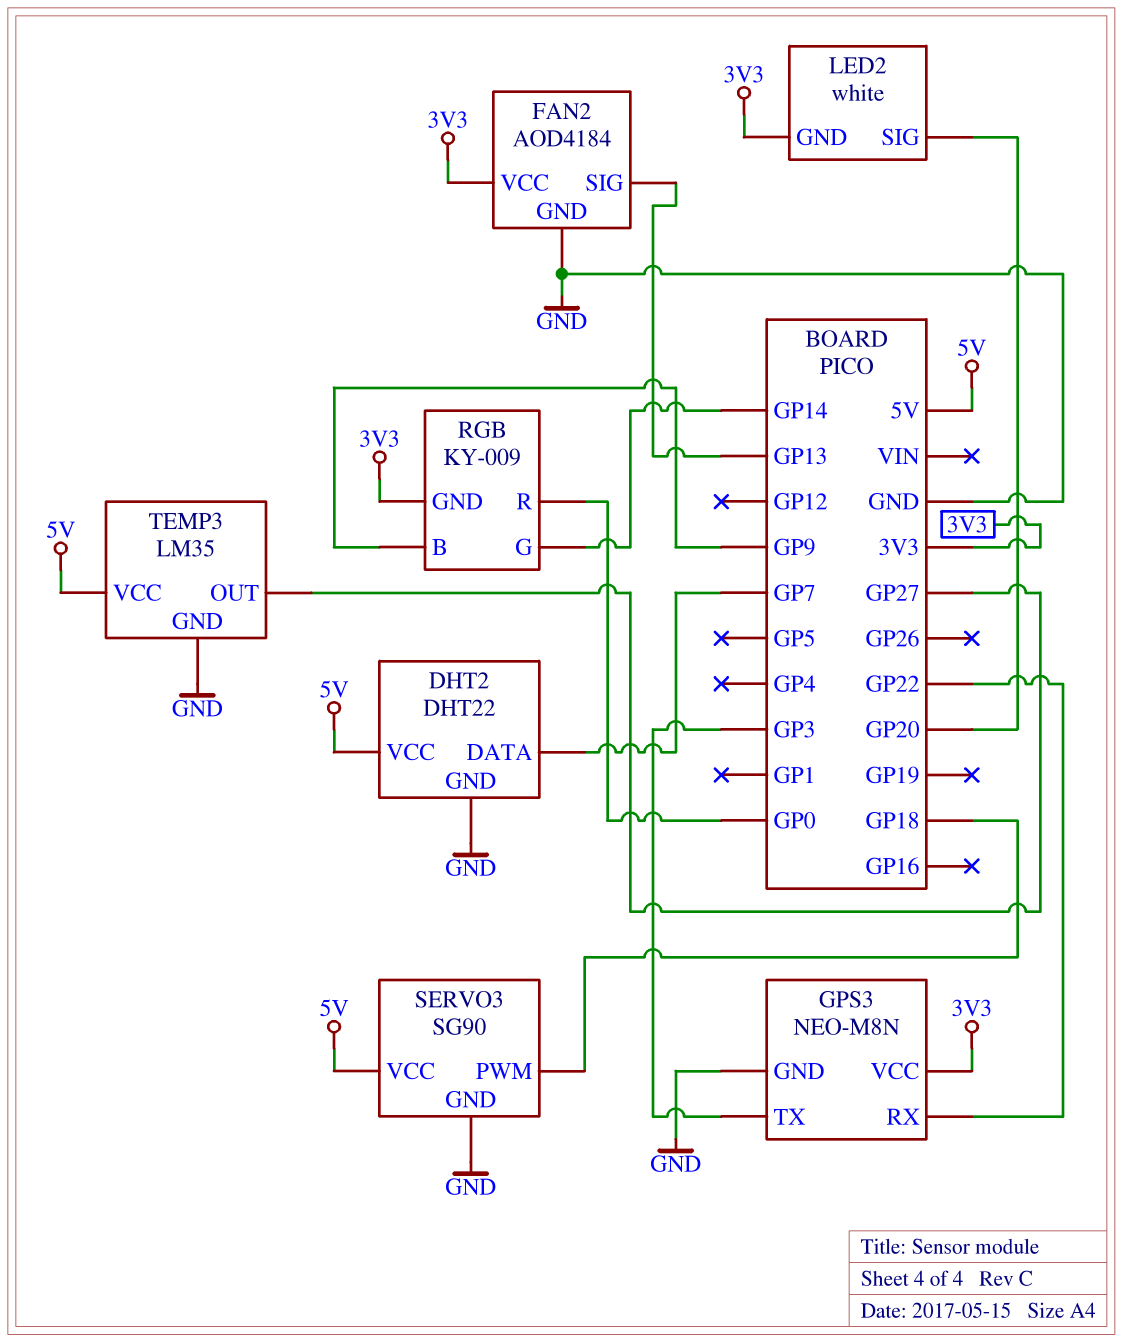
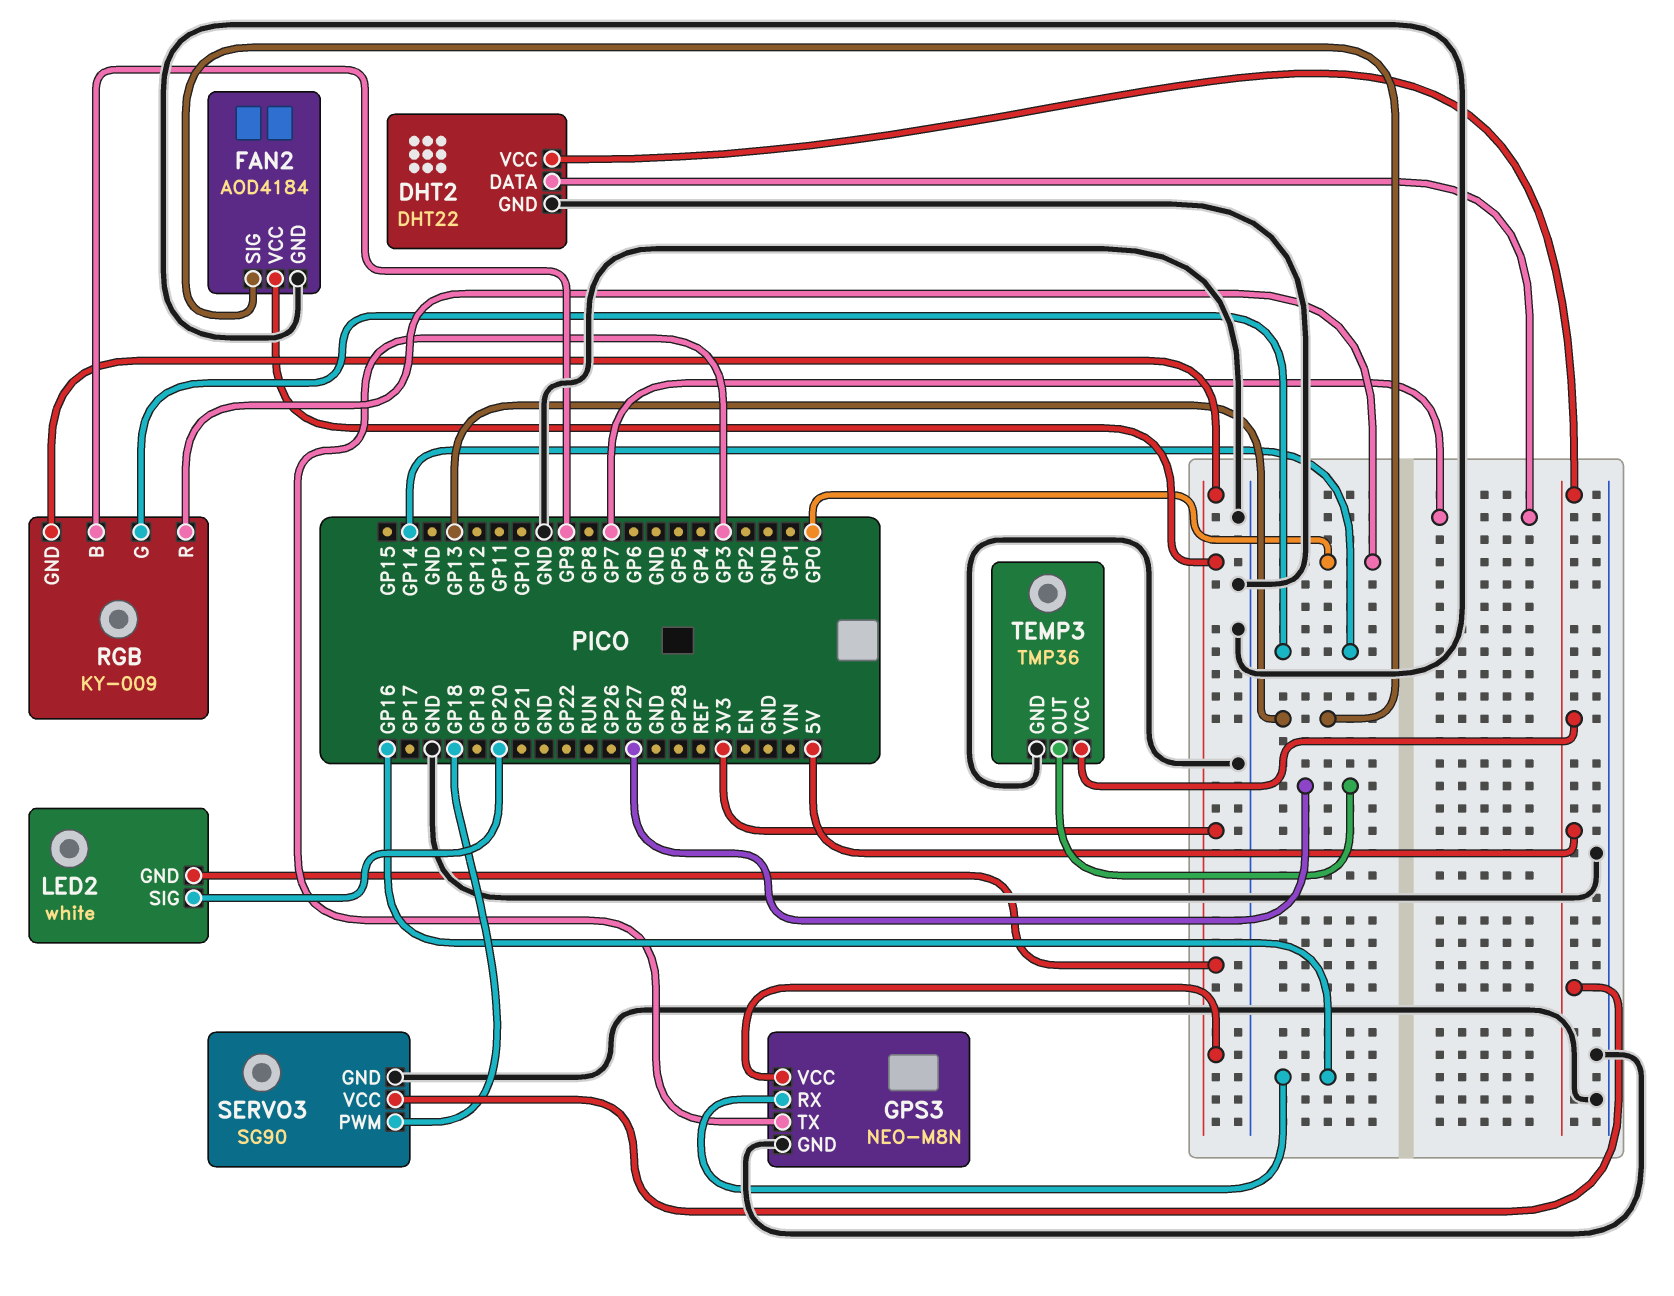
GPS3 pin RX: GP22 -> GP16
TEMP3: LM35 -> TMP36

